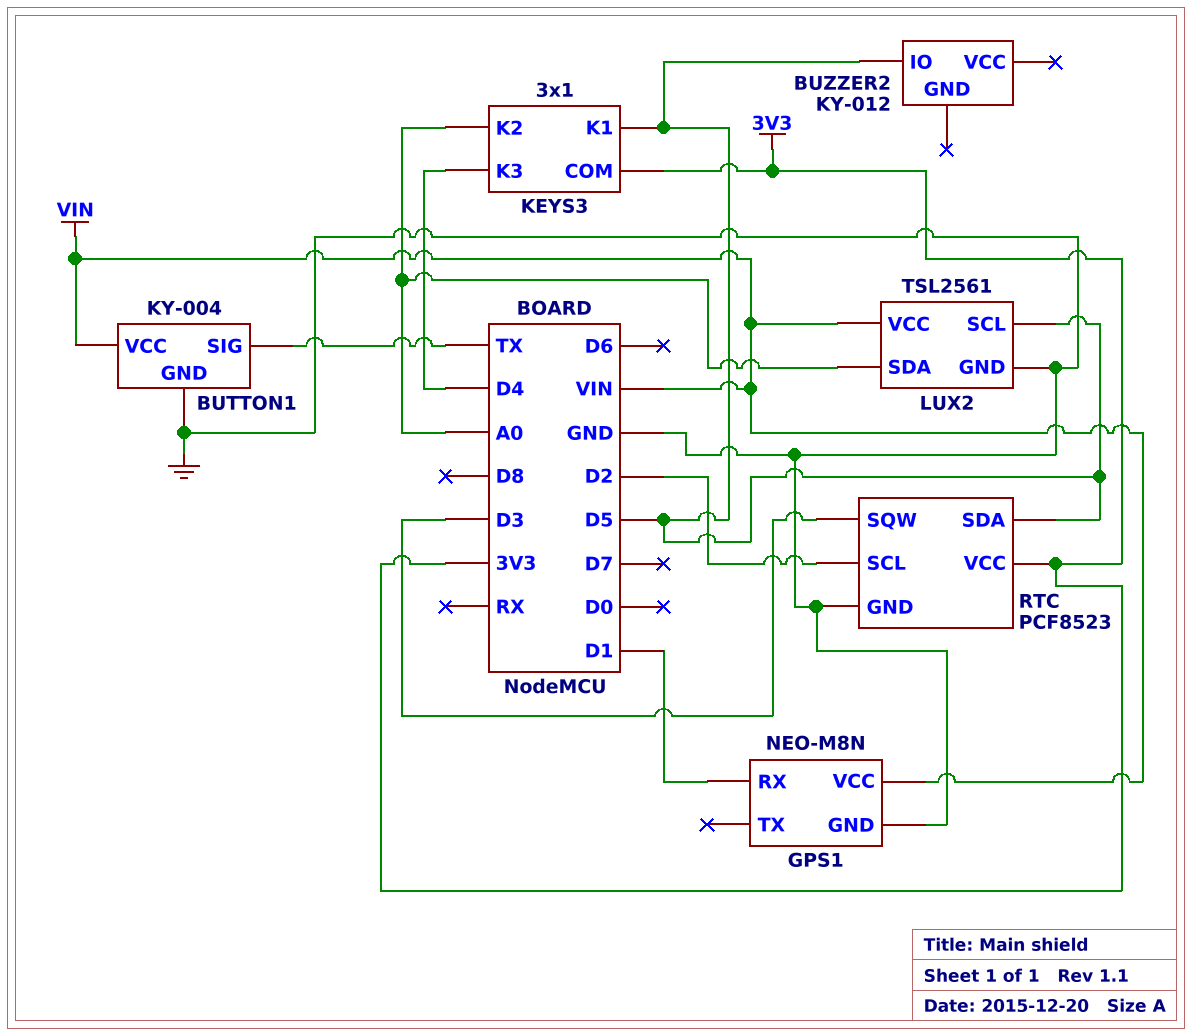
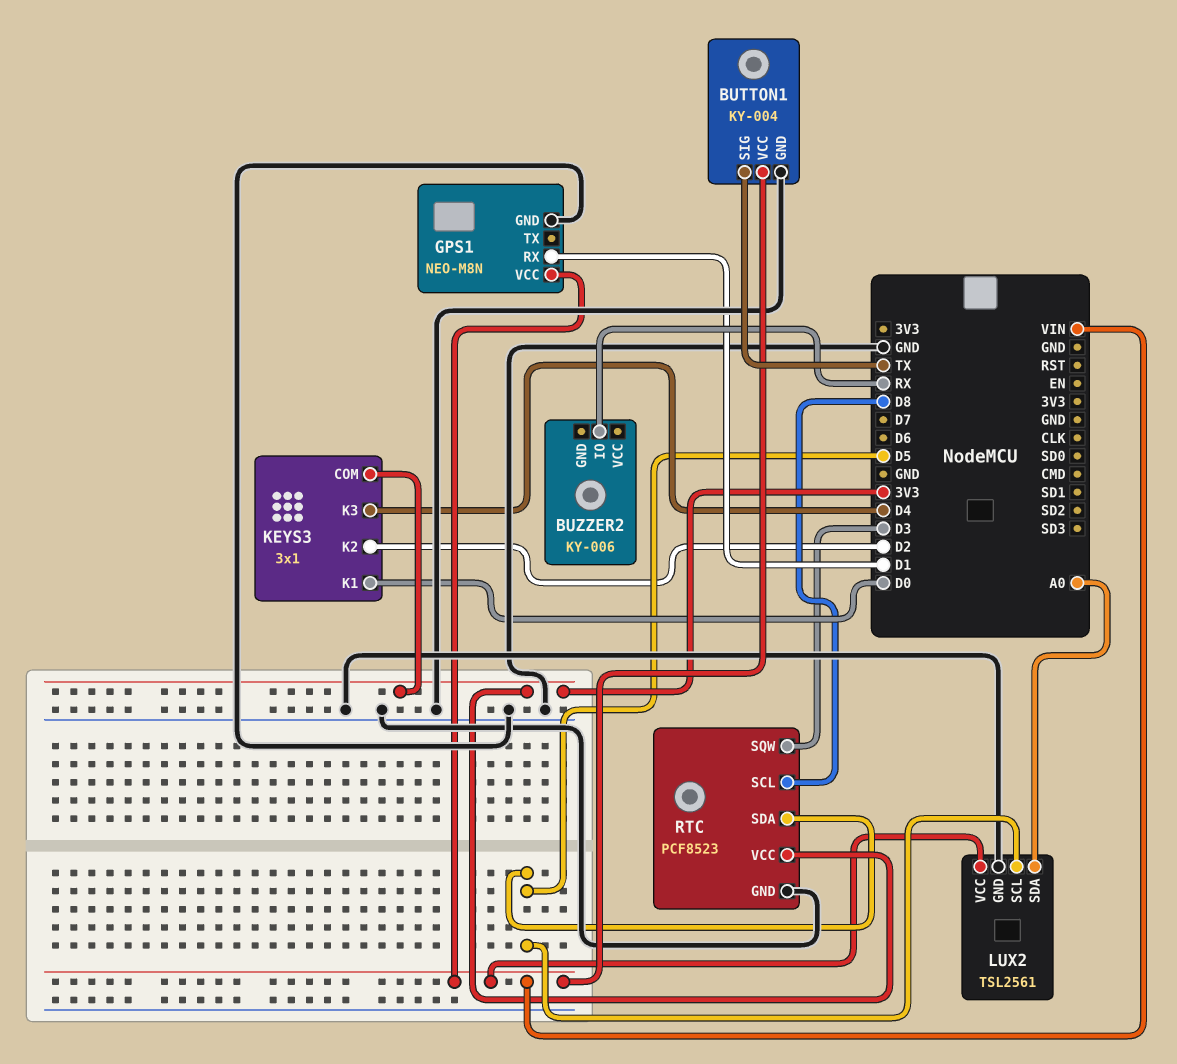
BUZZER2: KY-012 -> KY-006
BUZZER2 pin IO: D5 -> RX
KEYS3 pin K1: D5 -> D0
KEYS3 pin K2: A0 -> D2
RTC pin SCL: D2 -> D8

